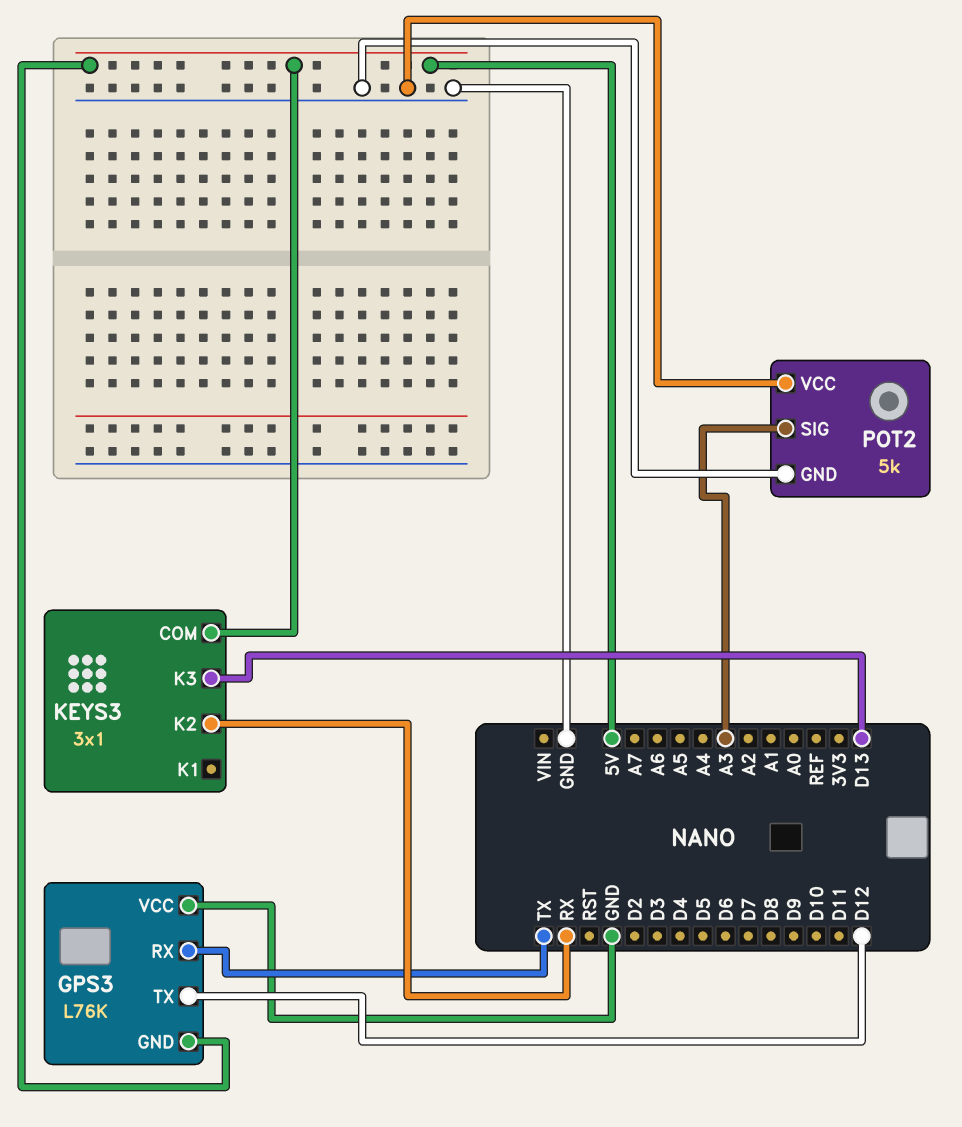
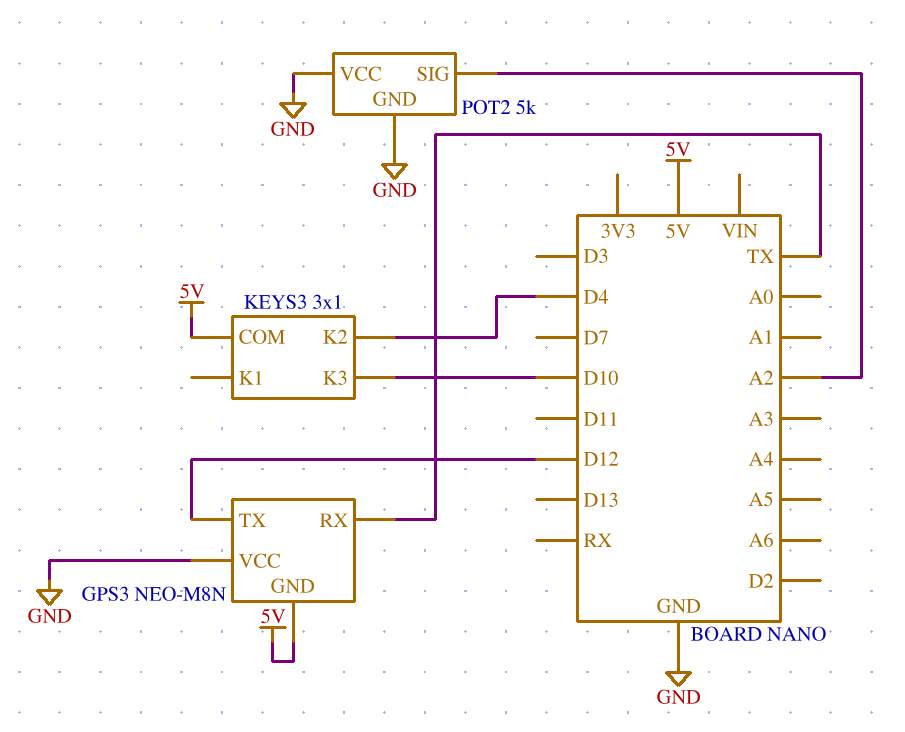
GPS3: L76K -> NEO-M8N
KEYS3 pin K2: RX -> D4
KEYS3 pin K3: D13 -> D10
POT2 pin SIG: A3 -> A2

